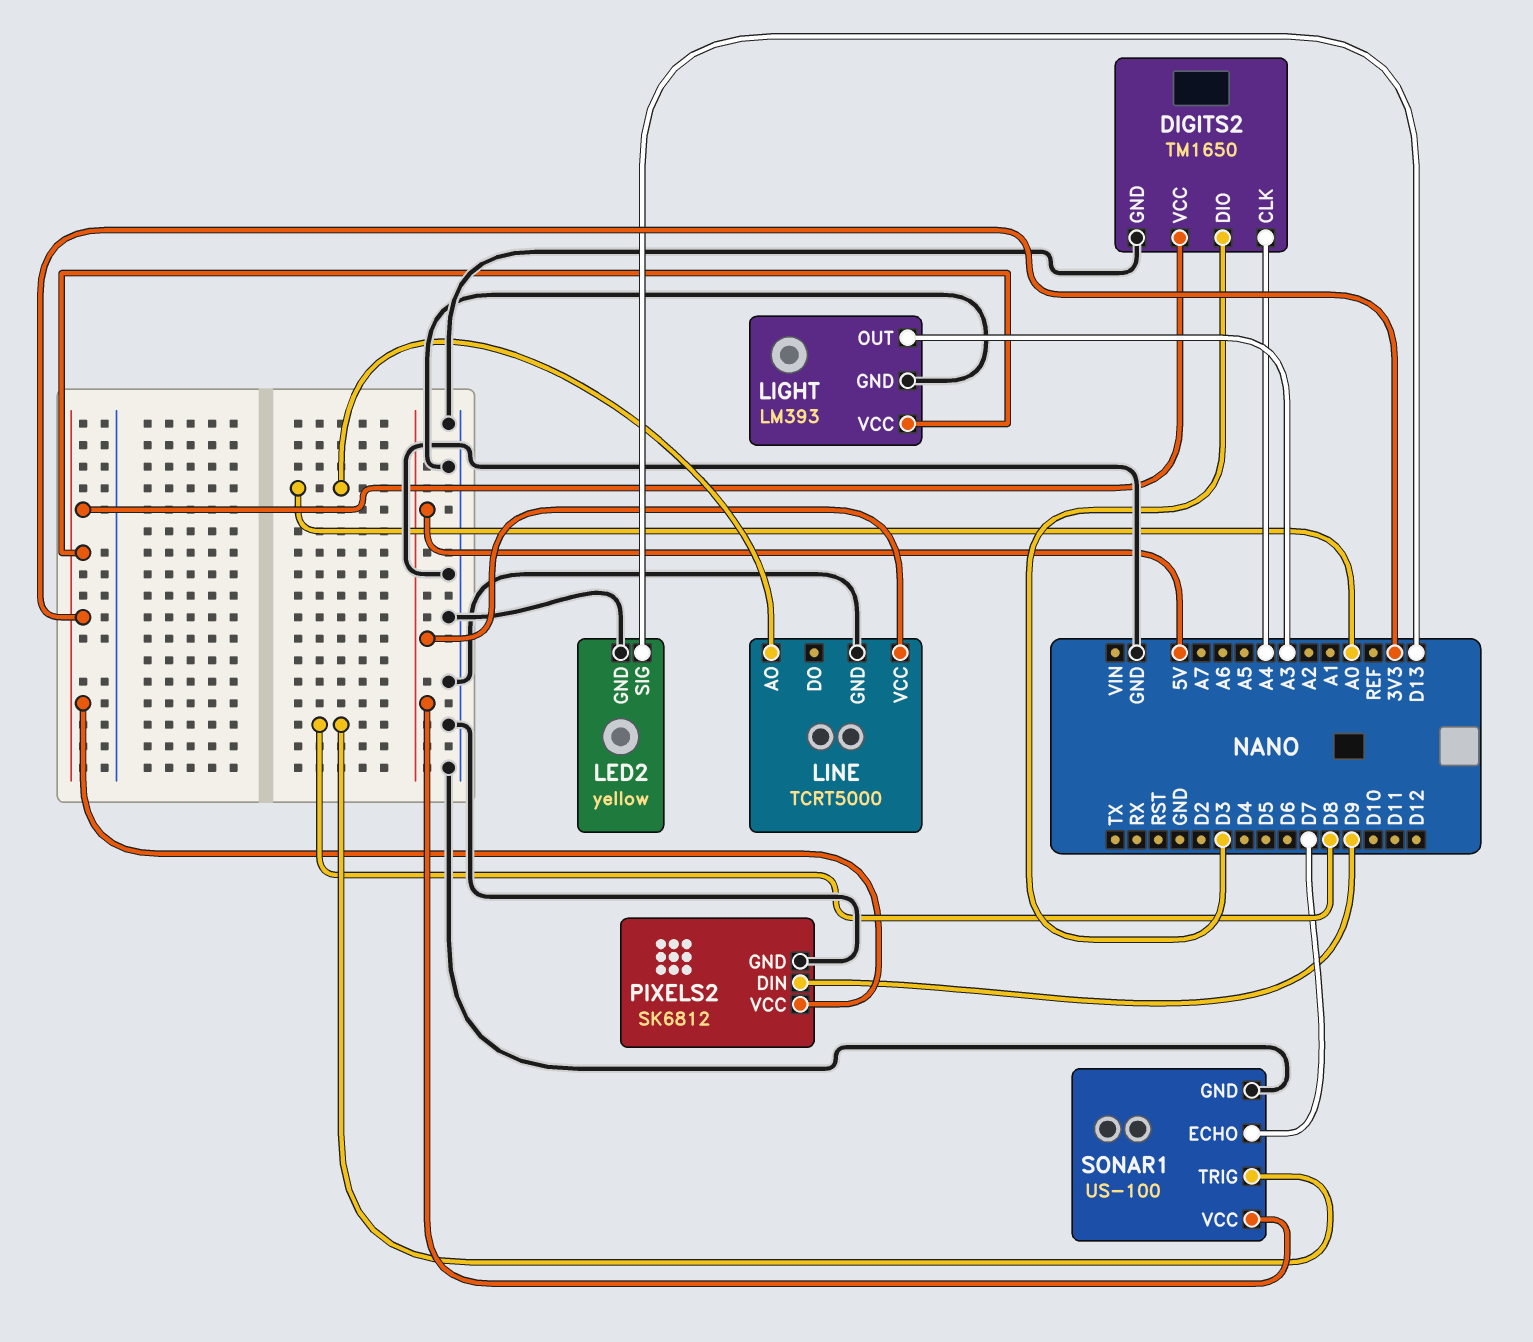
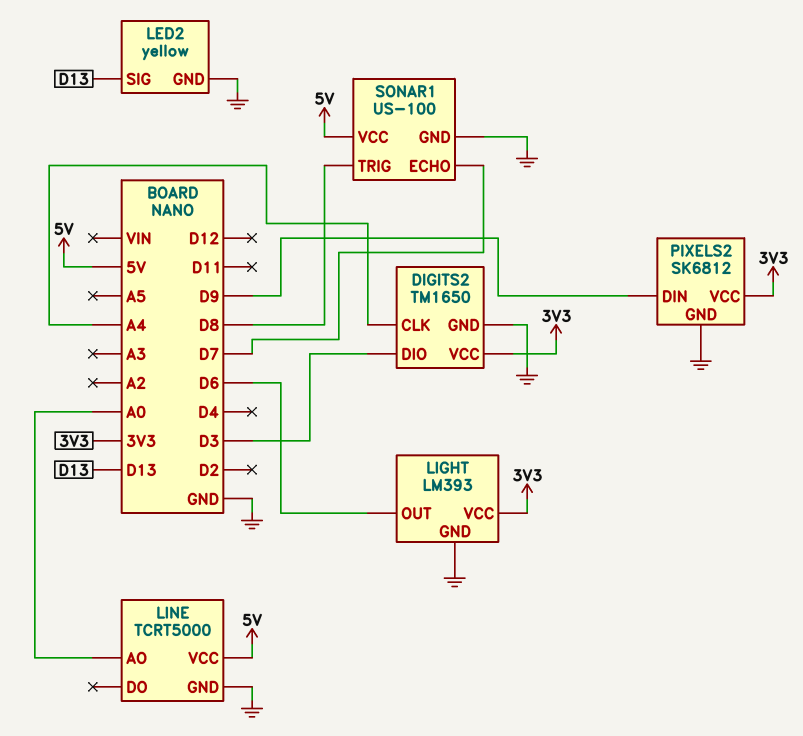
LIGHT pin OUT: A3 -> D6

